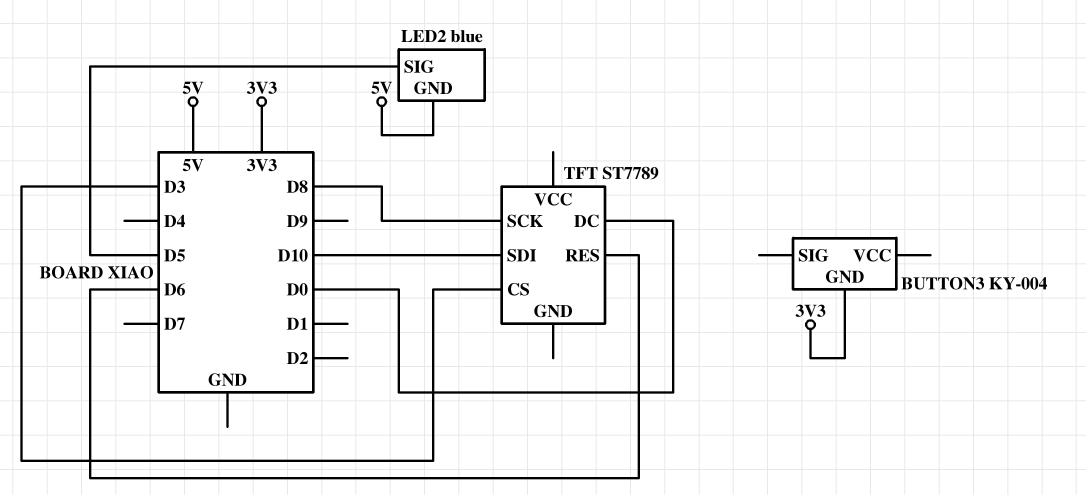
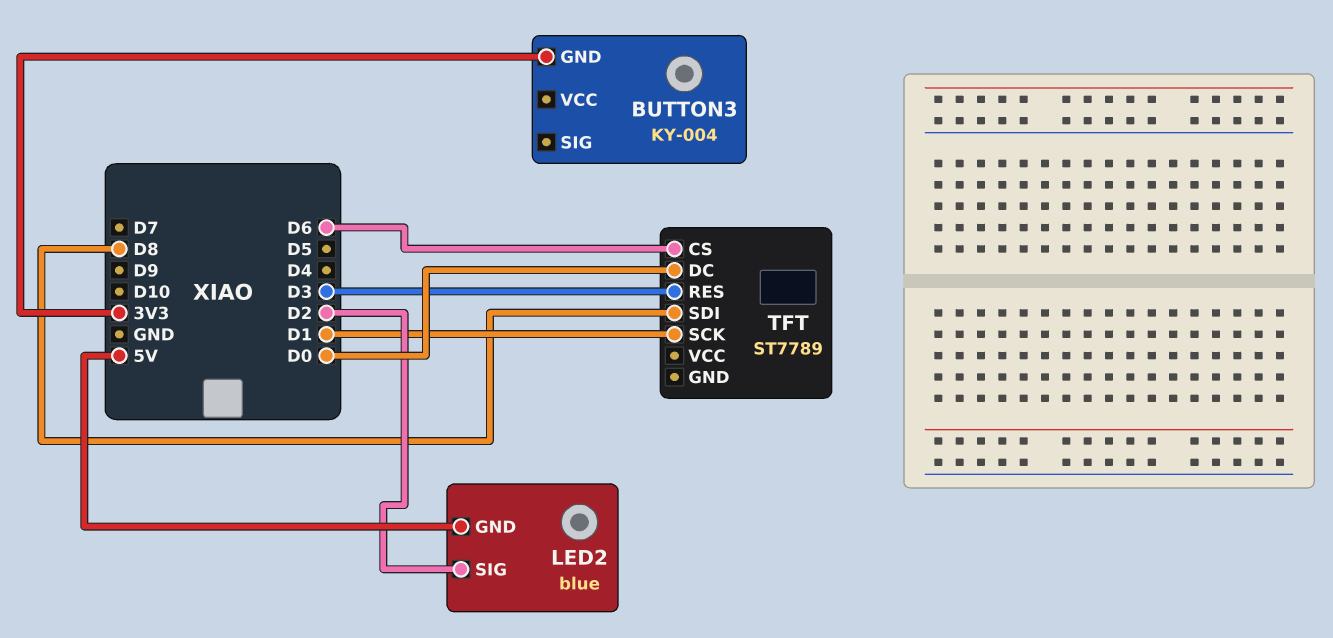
LED2 pin SIG: D5 -> D2
TFT pin CS: D3 -> D6
TFT pin RES: D6 -> D3
TFT pin SCK: D8 -> D1
TFT pin SDI: D10 -> D8

